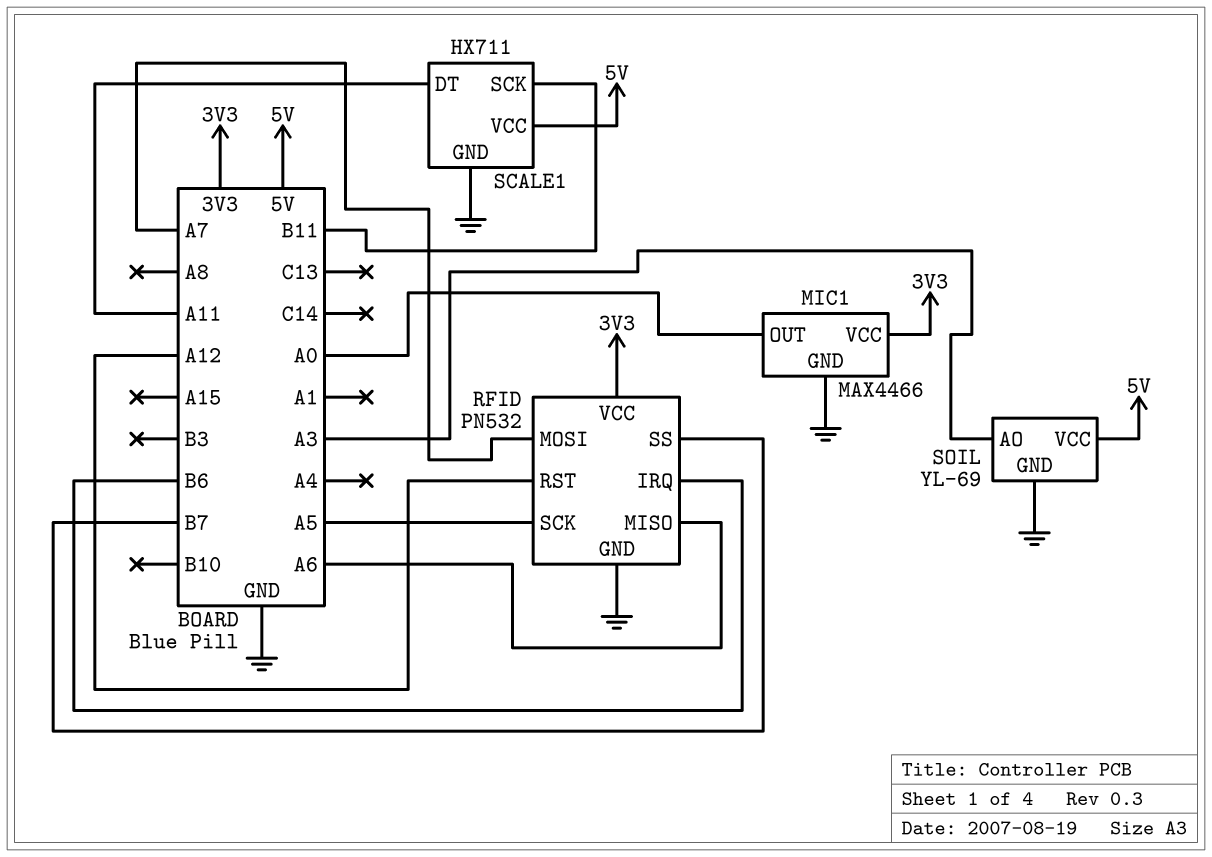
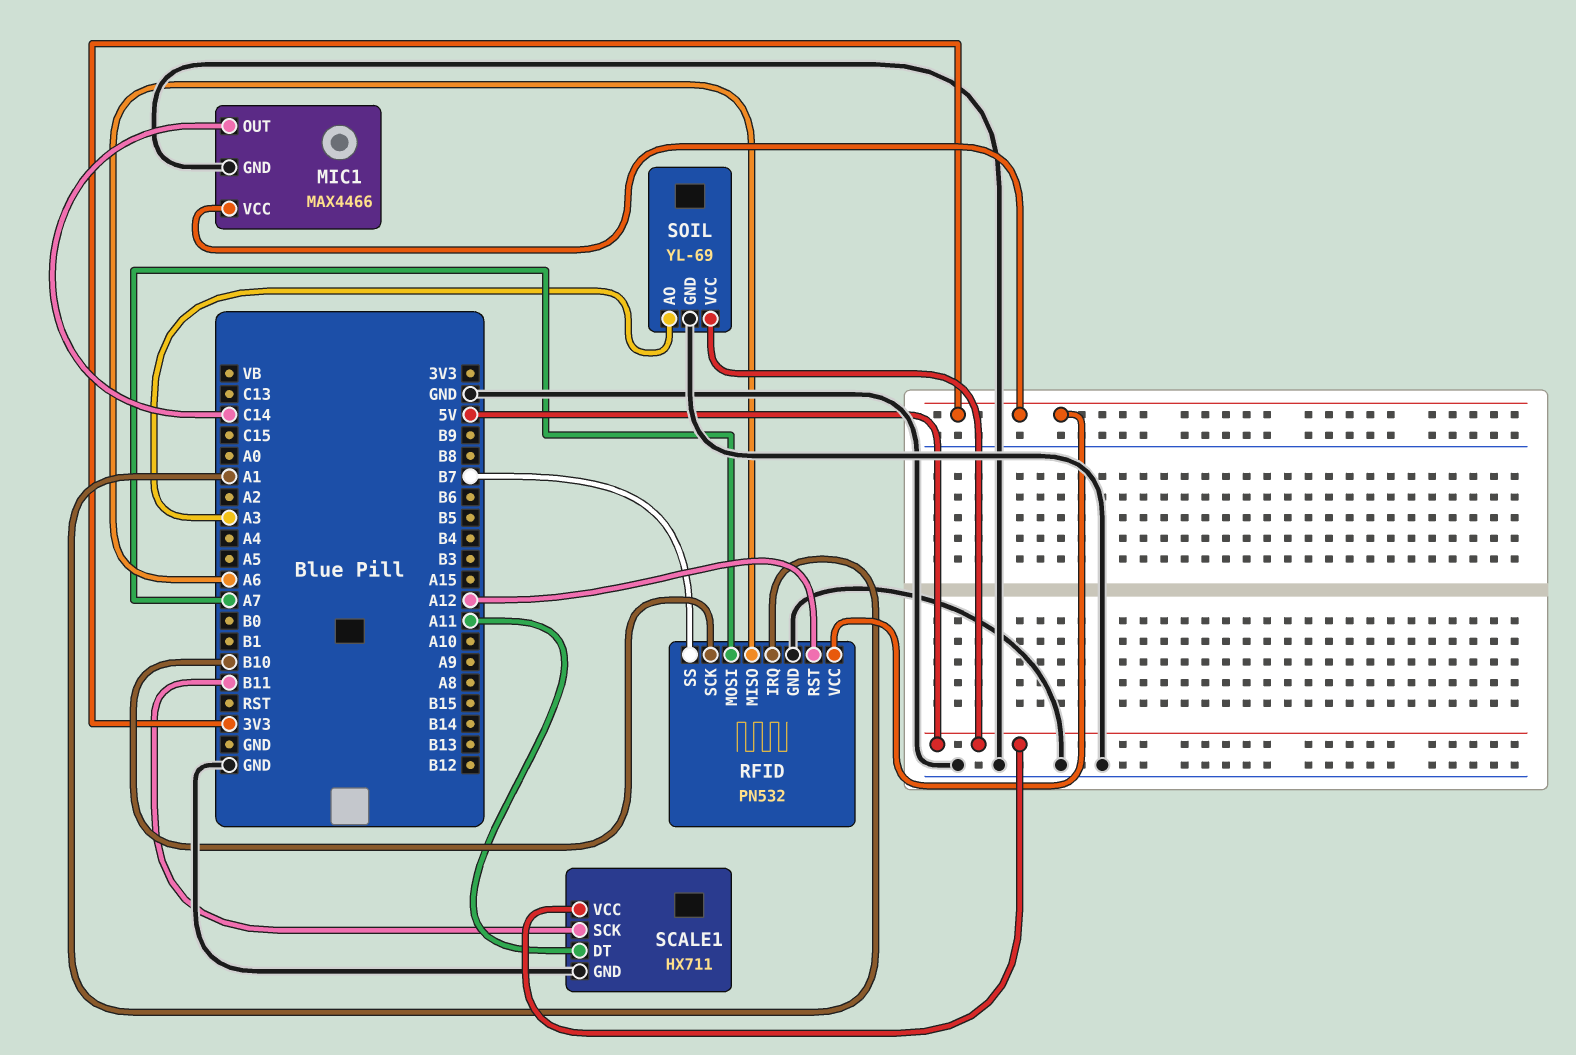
MIC1 pin OUT: A0 -> C14
RFID pin IRQ: B6 -> A1
RFID pin SCK: A5 -> B10

